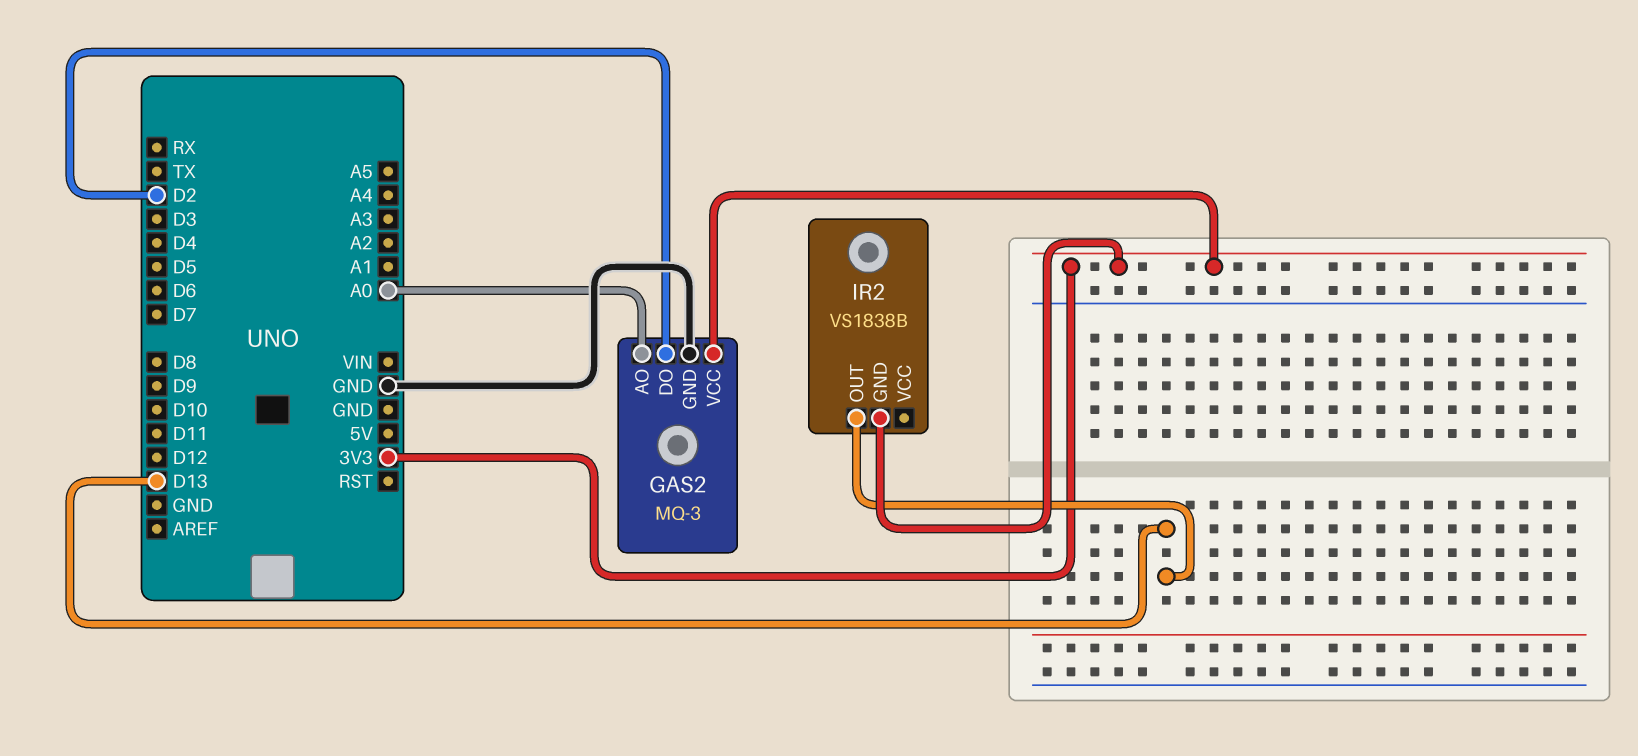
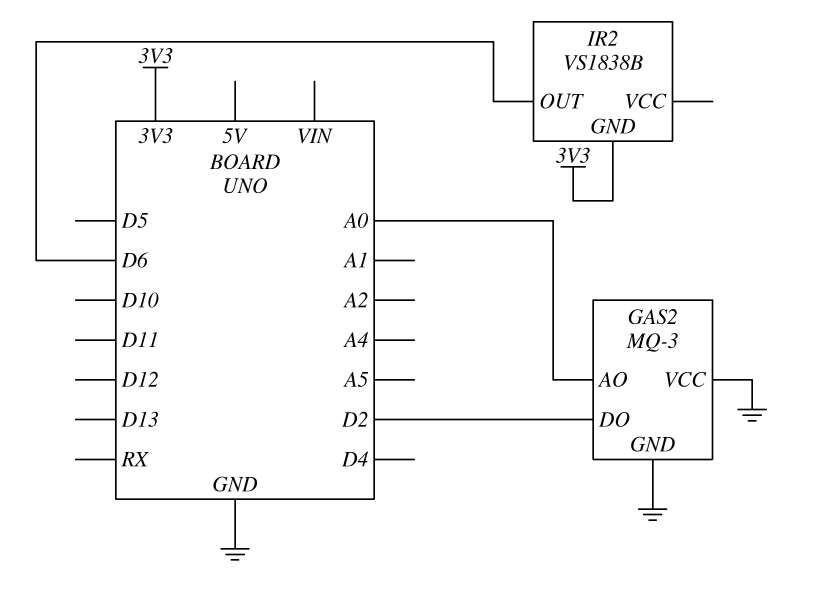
GAS2 pin VCC: 3V3 -> GND
IR2 pin OUT: D13 -> D6

